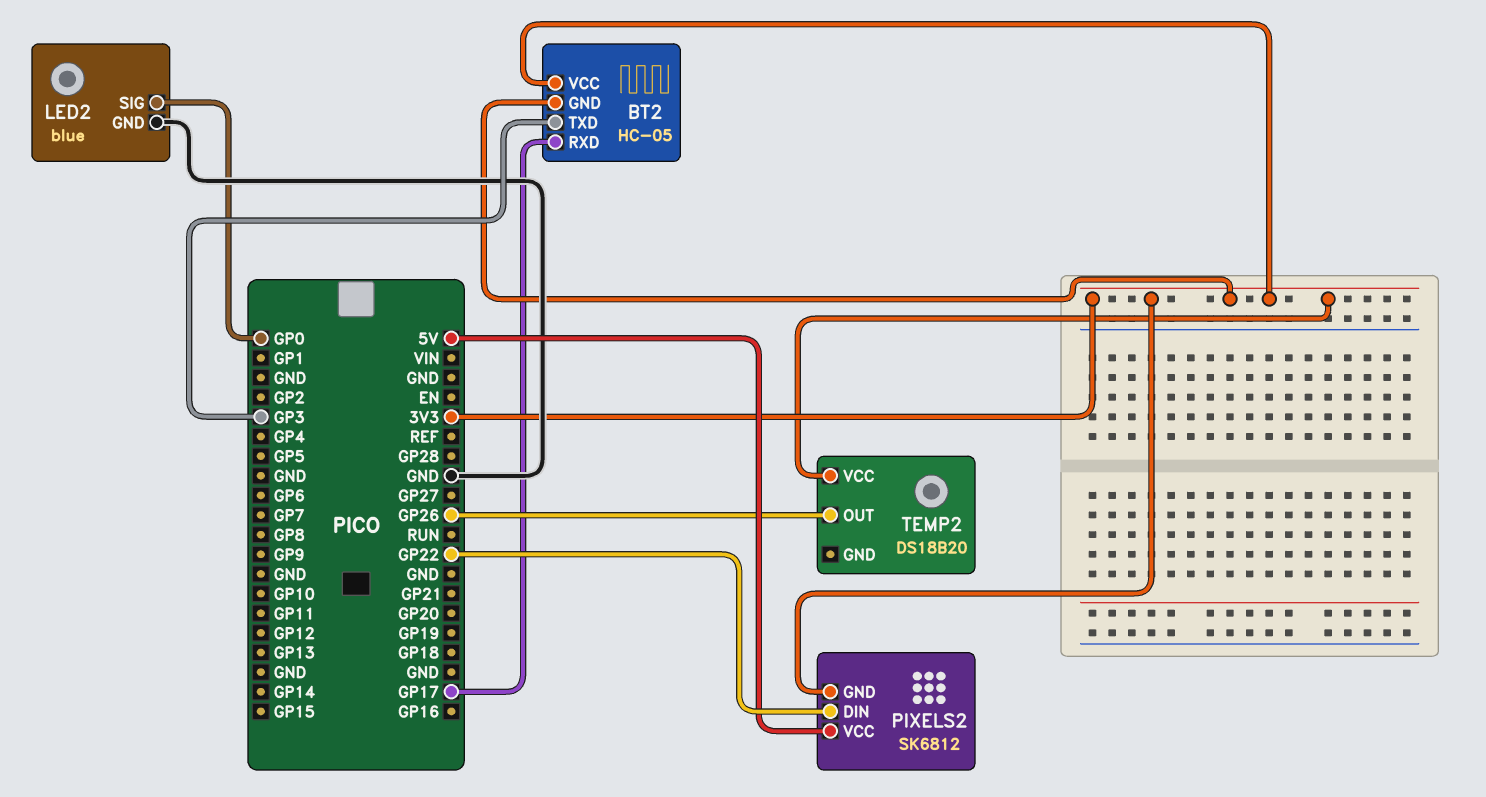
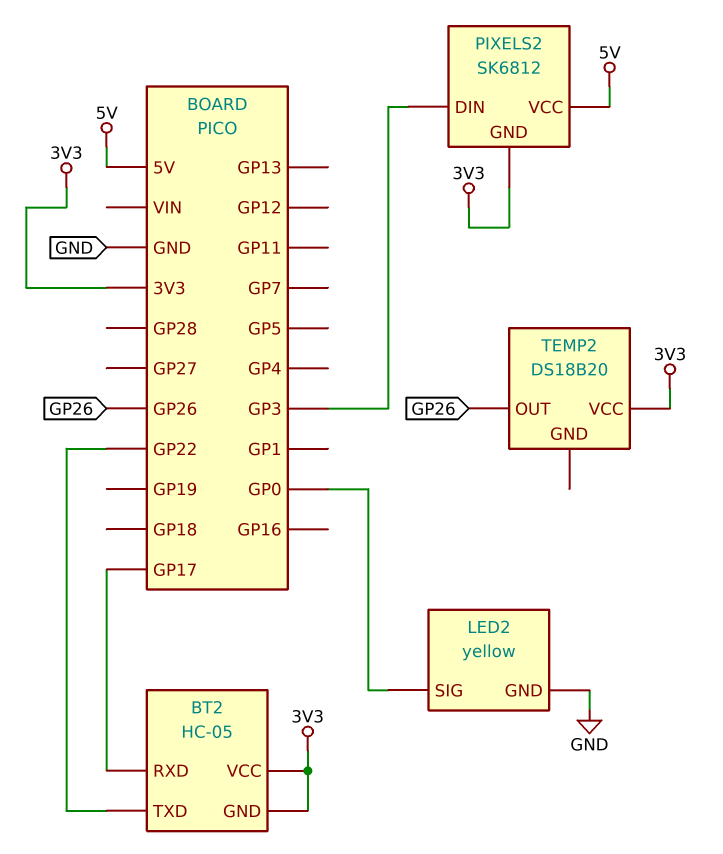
BT2 pin TXD: GP3 -> GP22
LED2: blue -> yellow
PIXELS2 pin DIN: GP22 -> GP3

